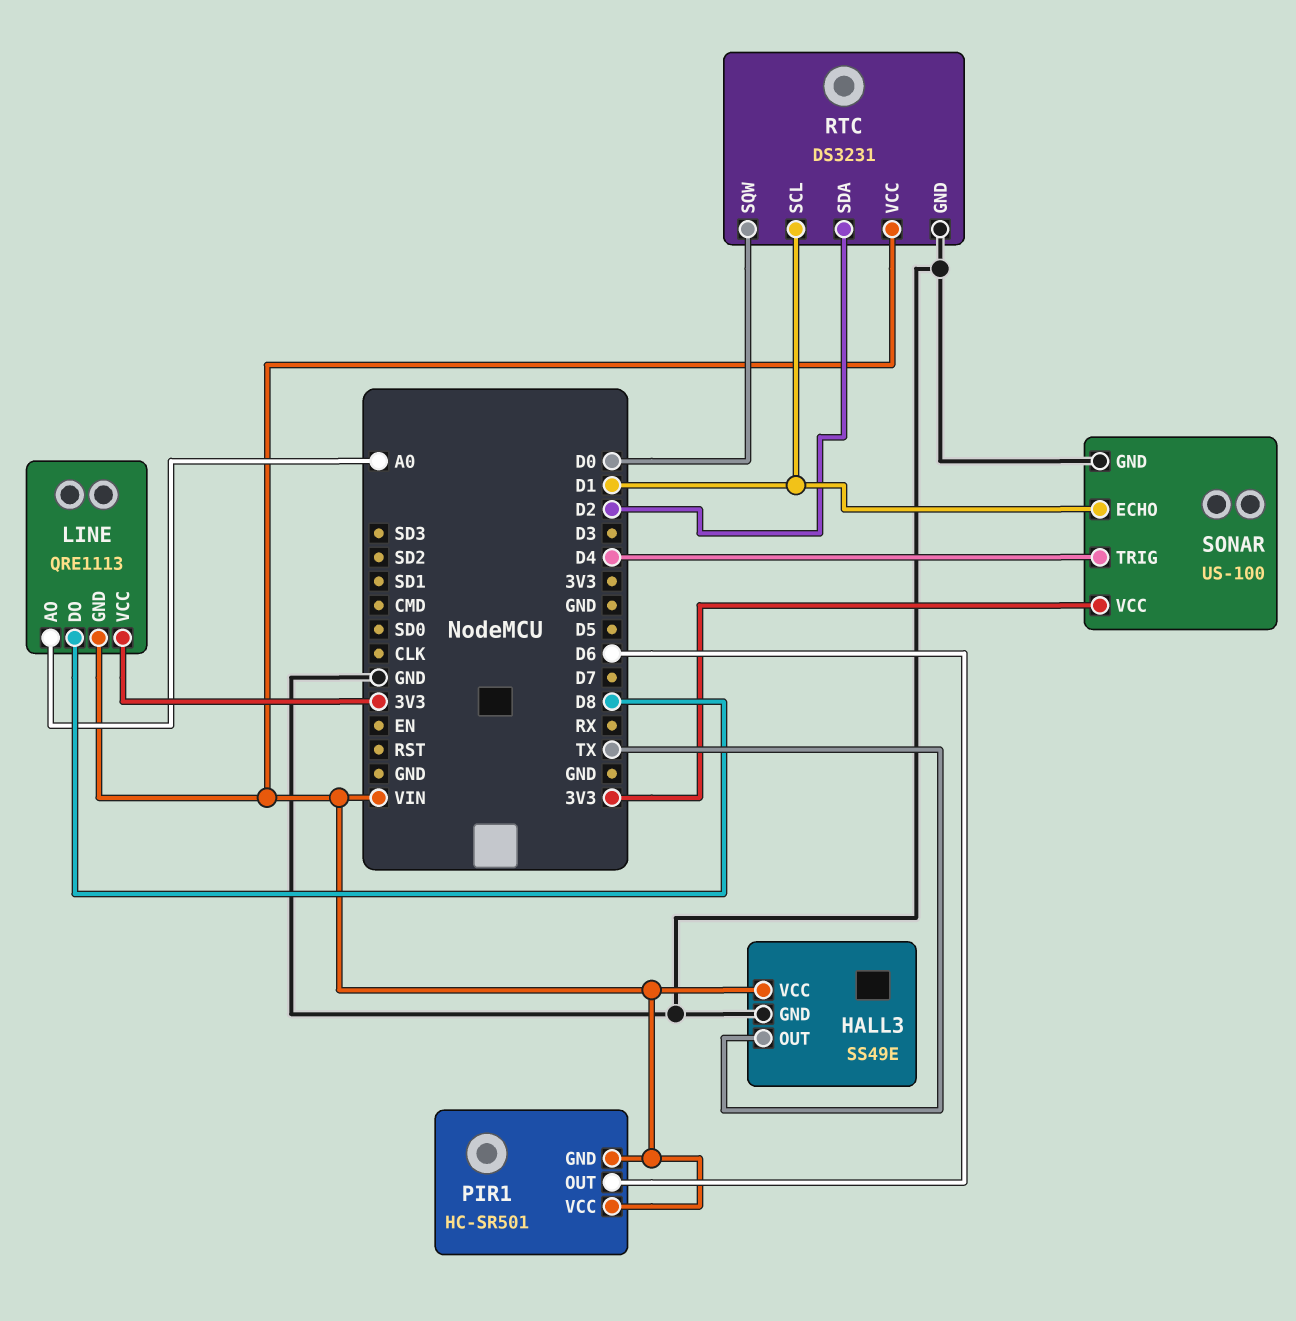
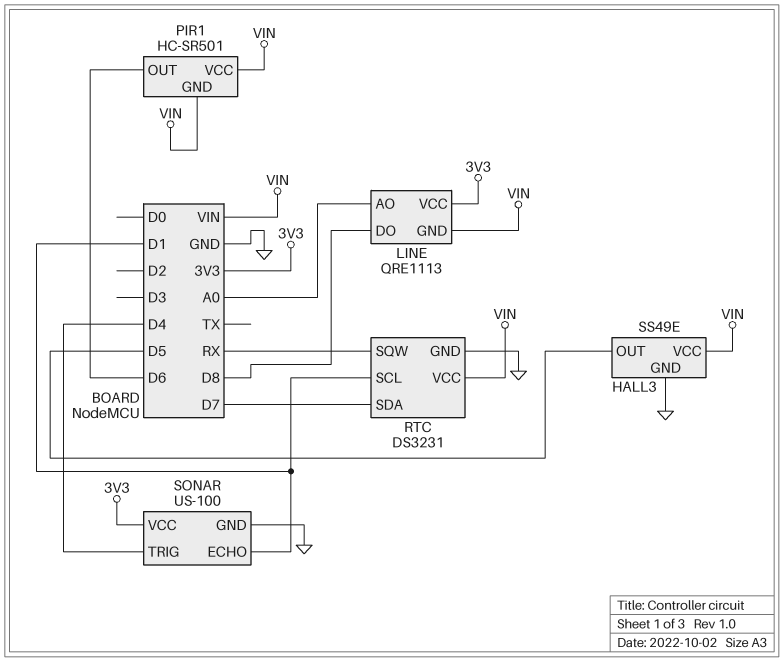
HALL3 pin OUT: TX -> D5
RTC pin SDA: D2 -> D7
RTC pin SQW: D0 -> RX

